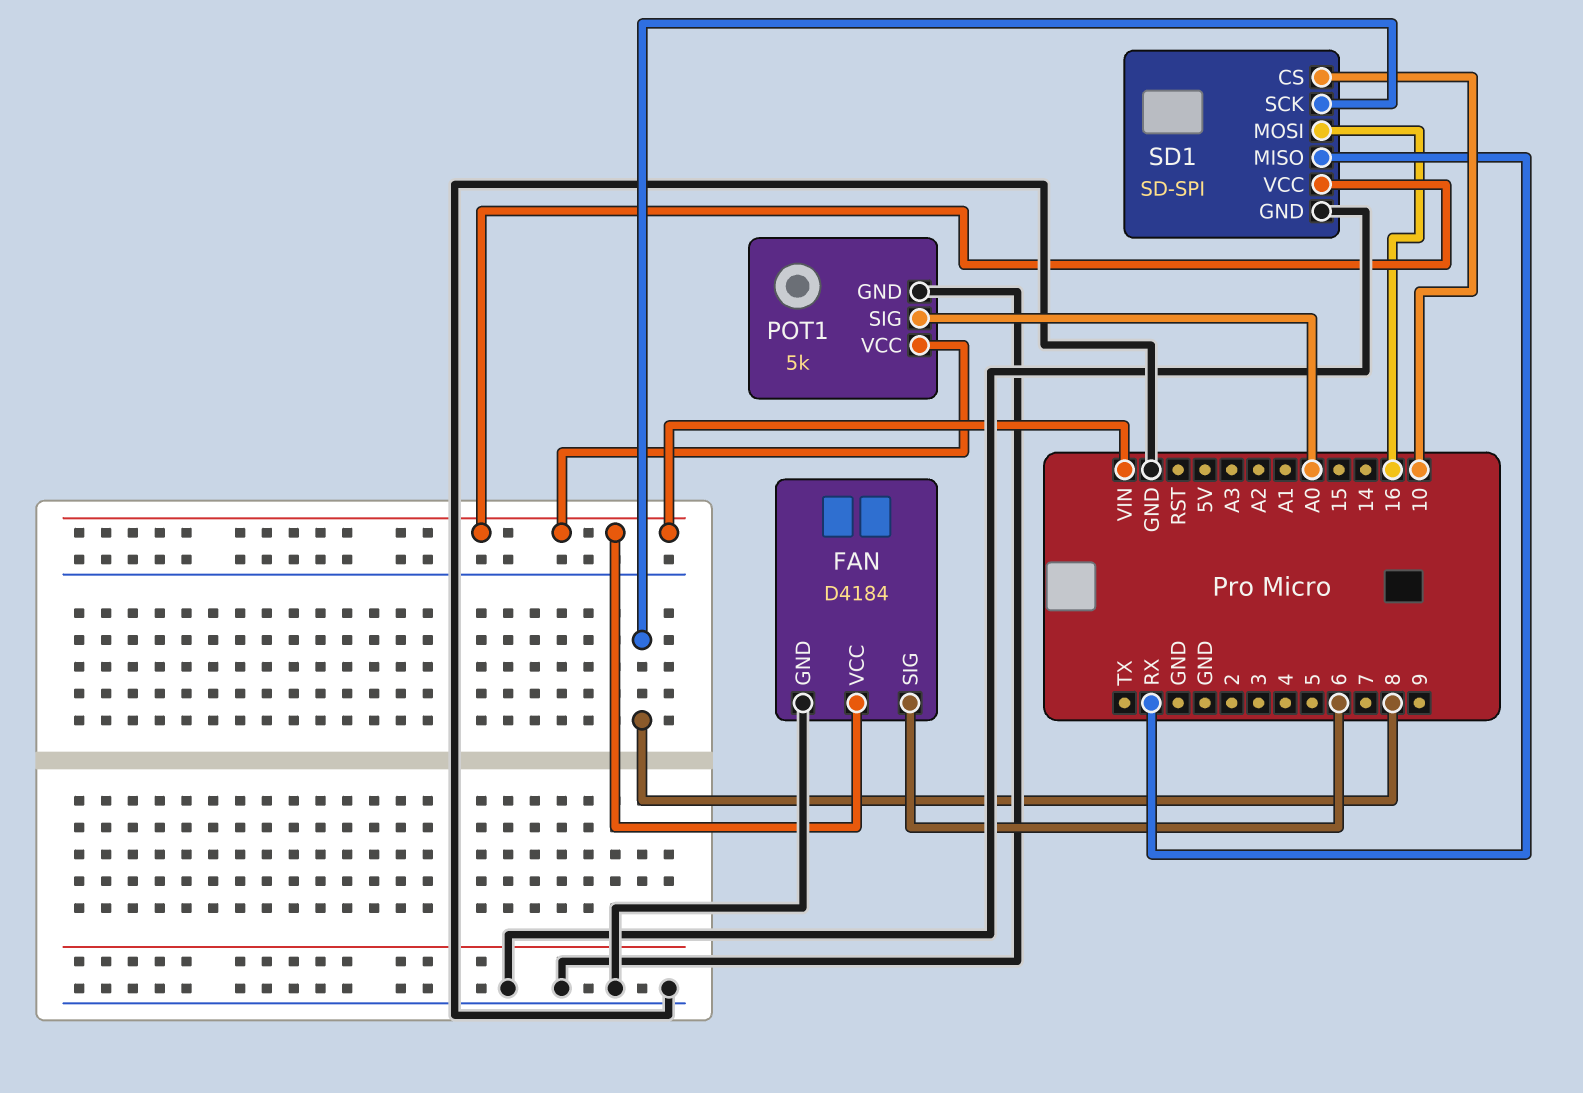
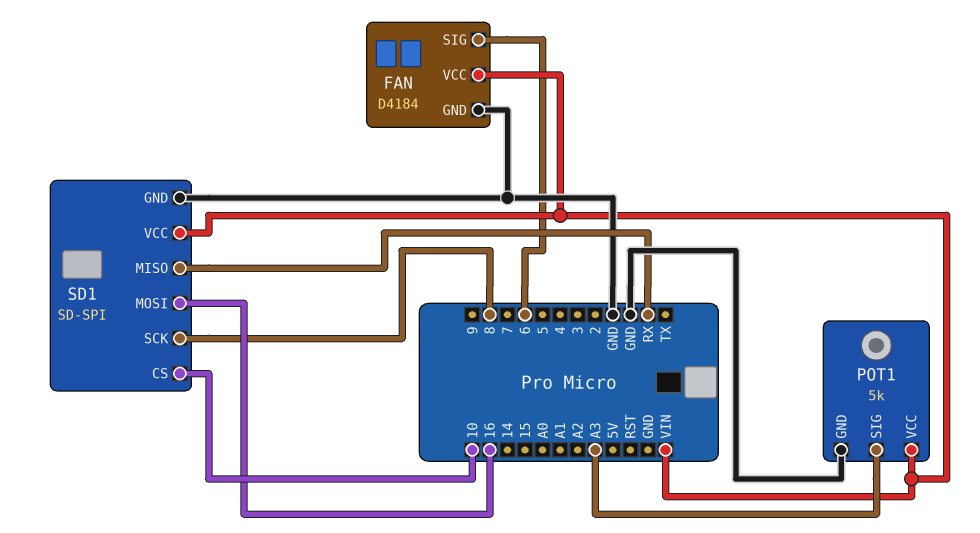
POT1 pin SIG: A0 -> A3

